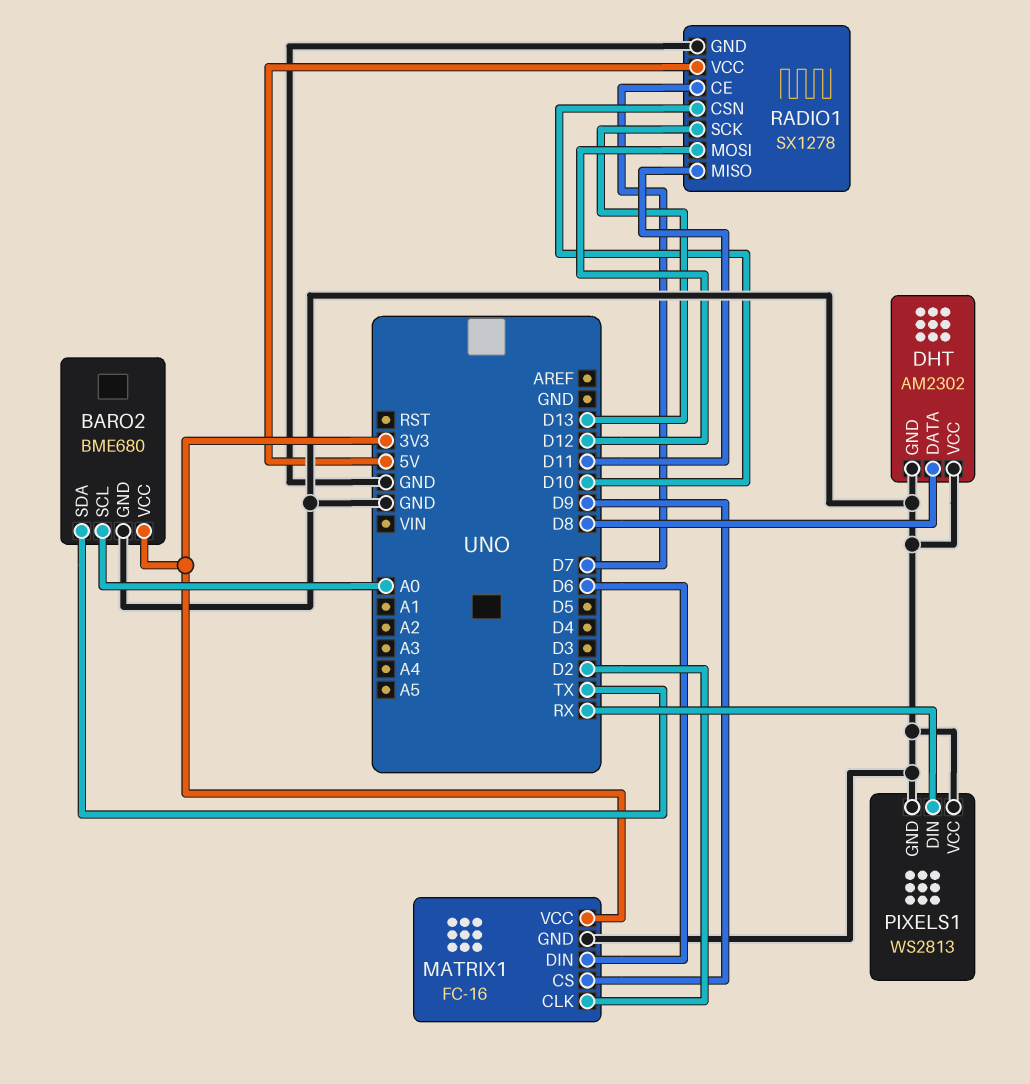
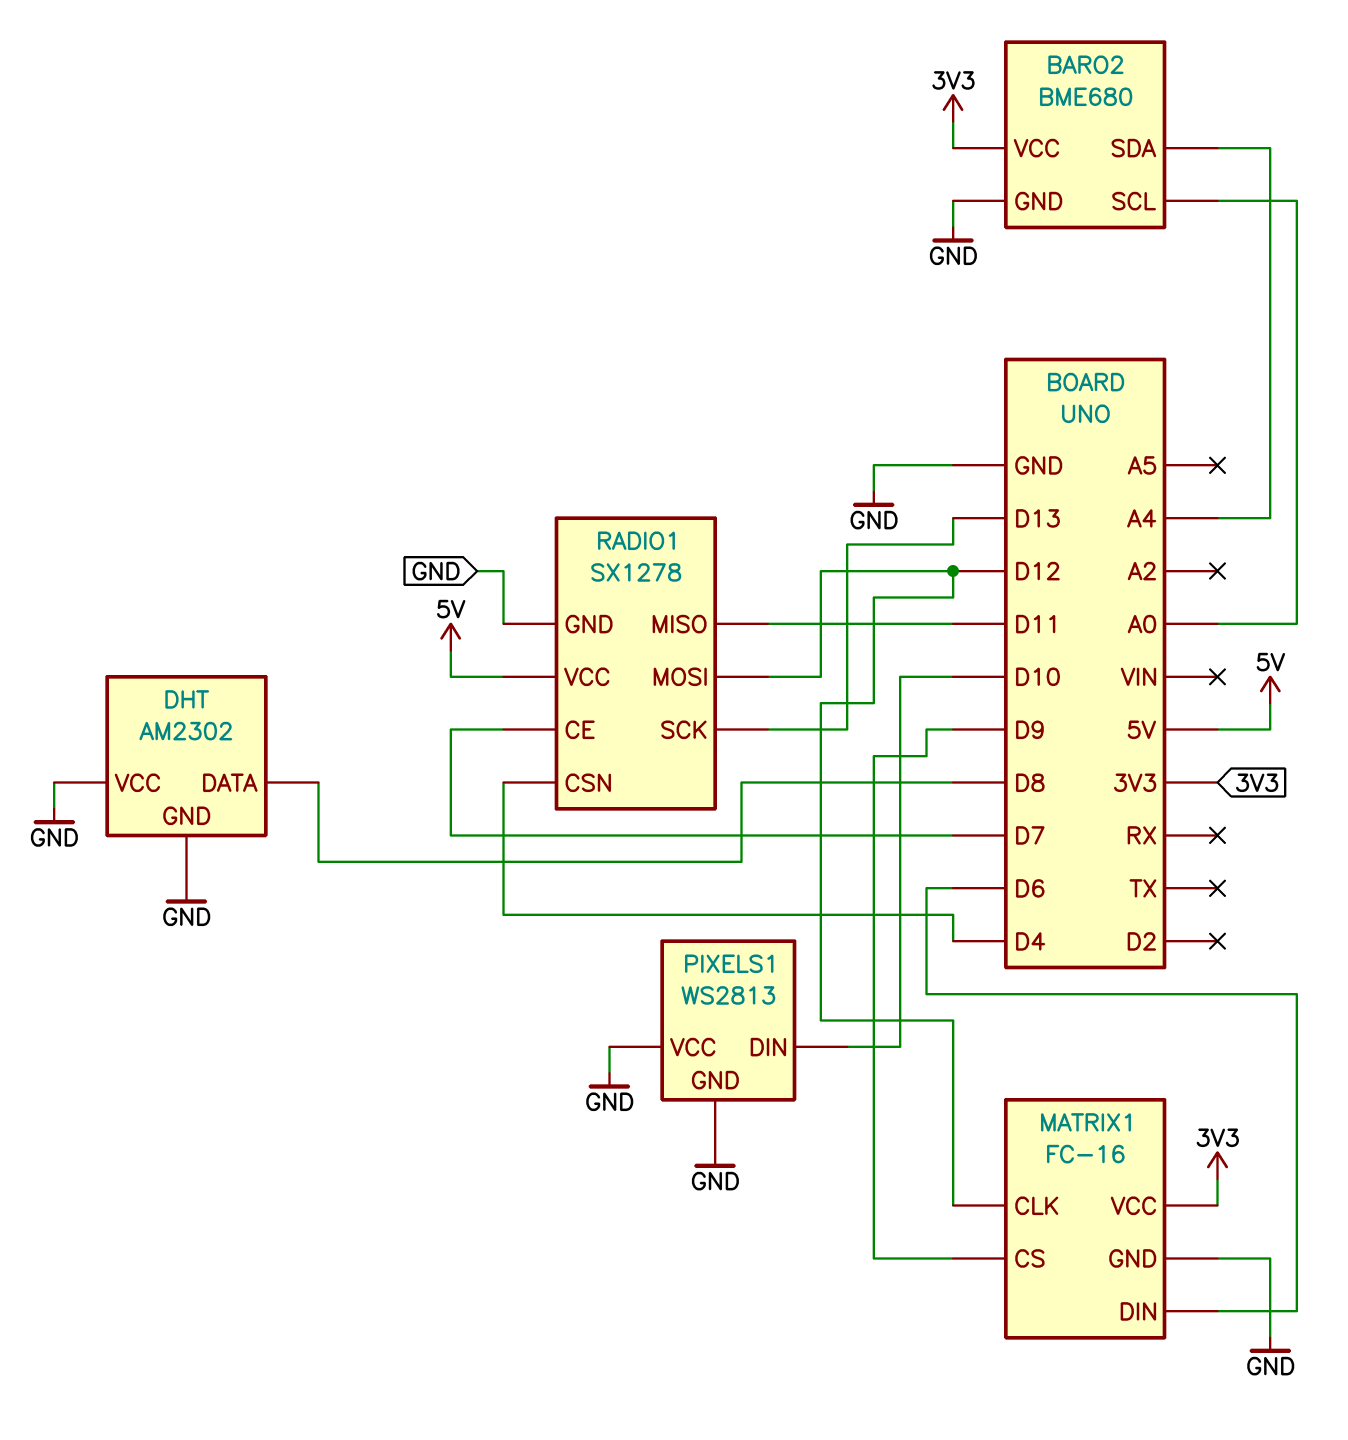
BARO2 pin SDA: TX -> A4
MATRIX1 pin CLK: D2 -> D12
PIXELS1 pin DIN: RX -> D10
RADIO1 pin CSN: D10 -> D4

